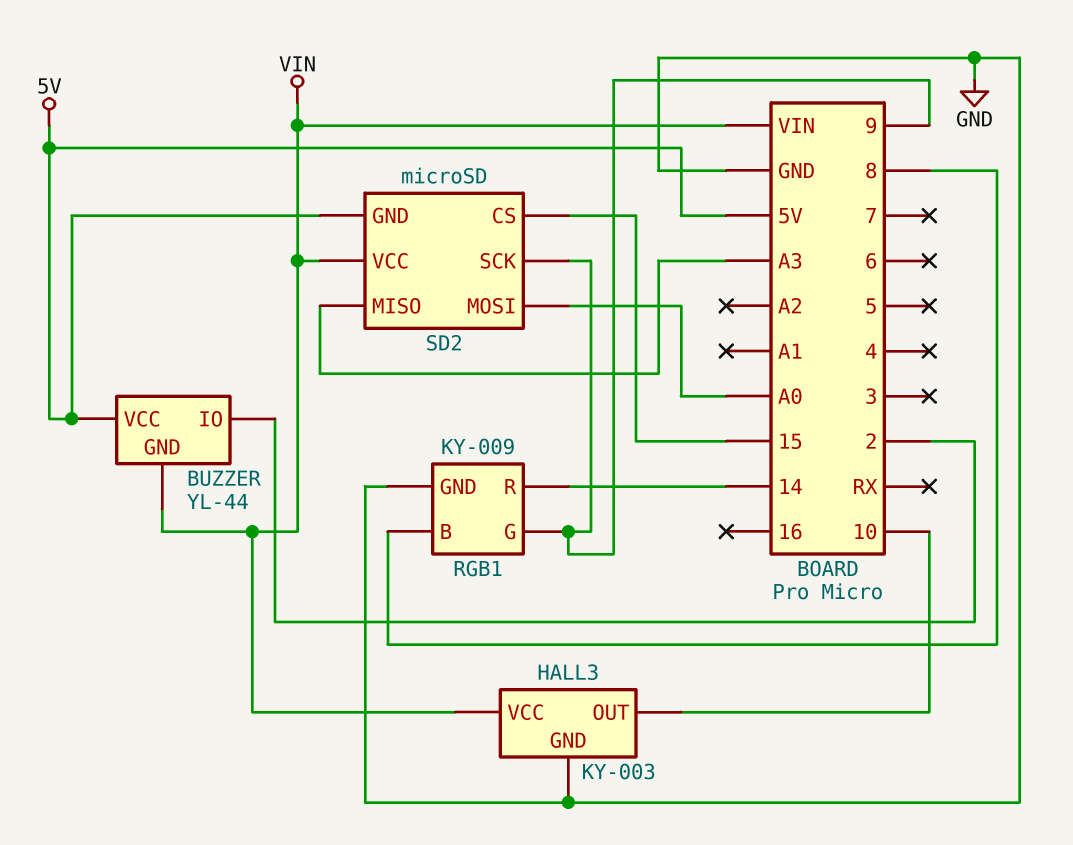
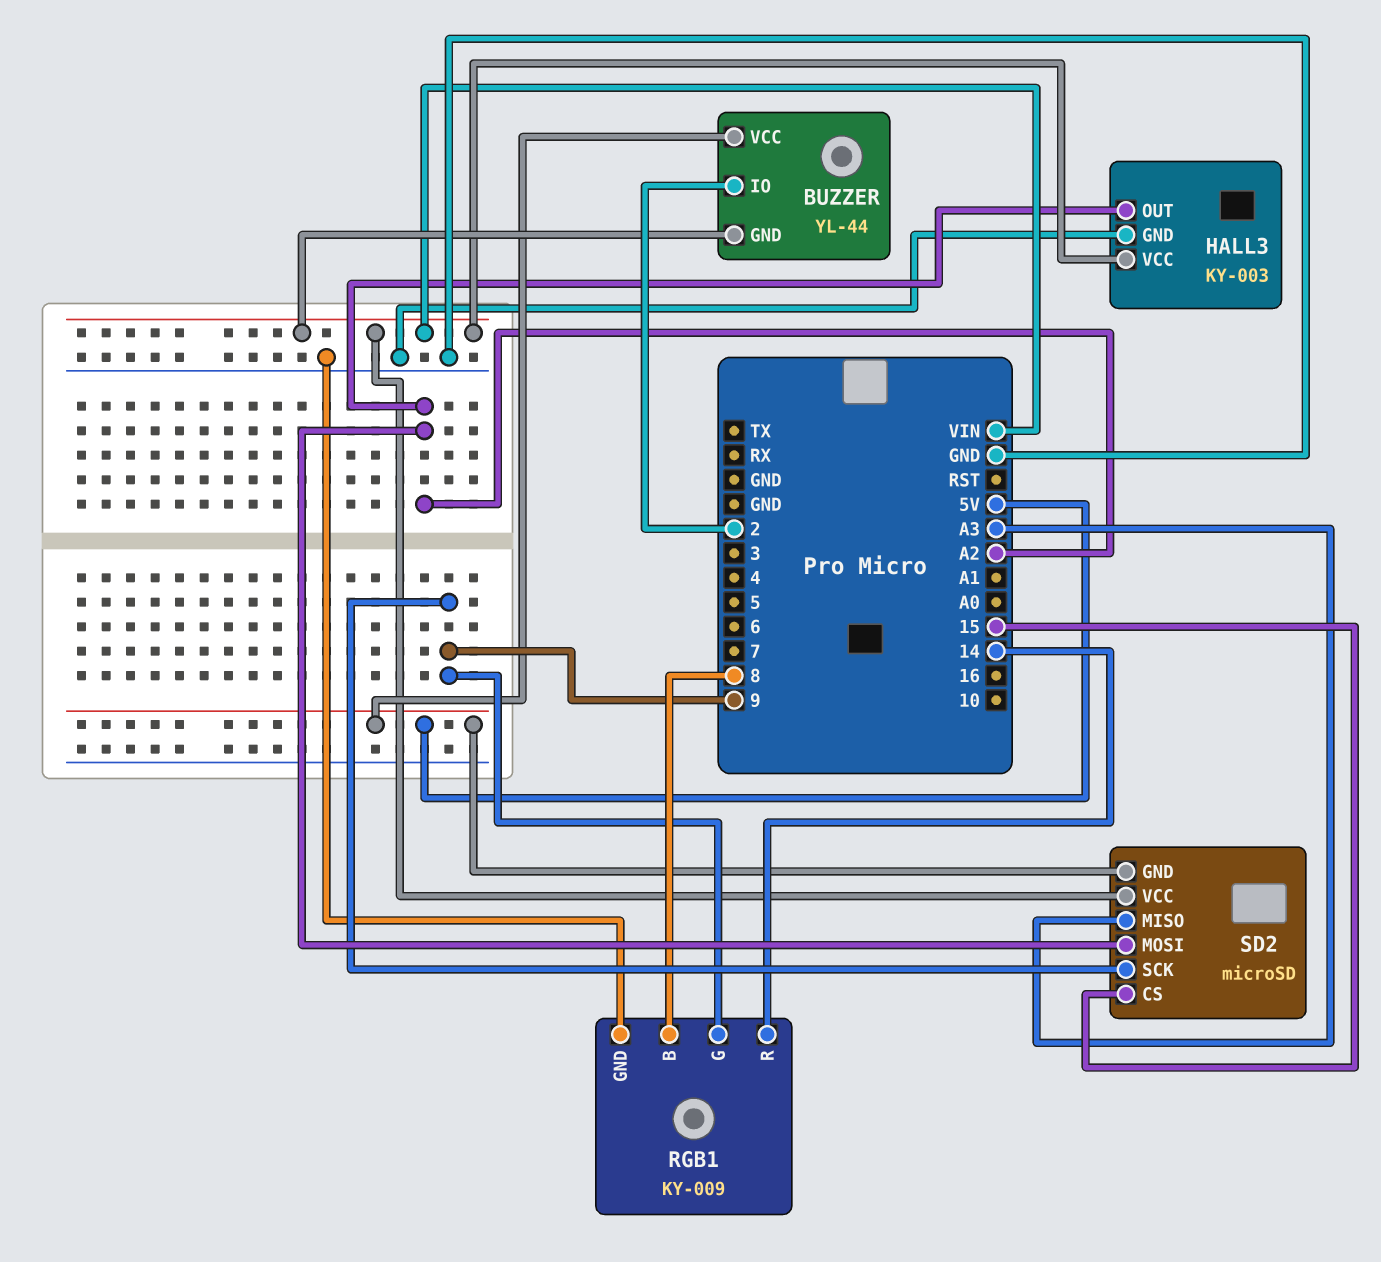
HALL3 pin OUT: 10 -> A2
SD2 pin MOSI: A0 -> A2

